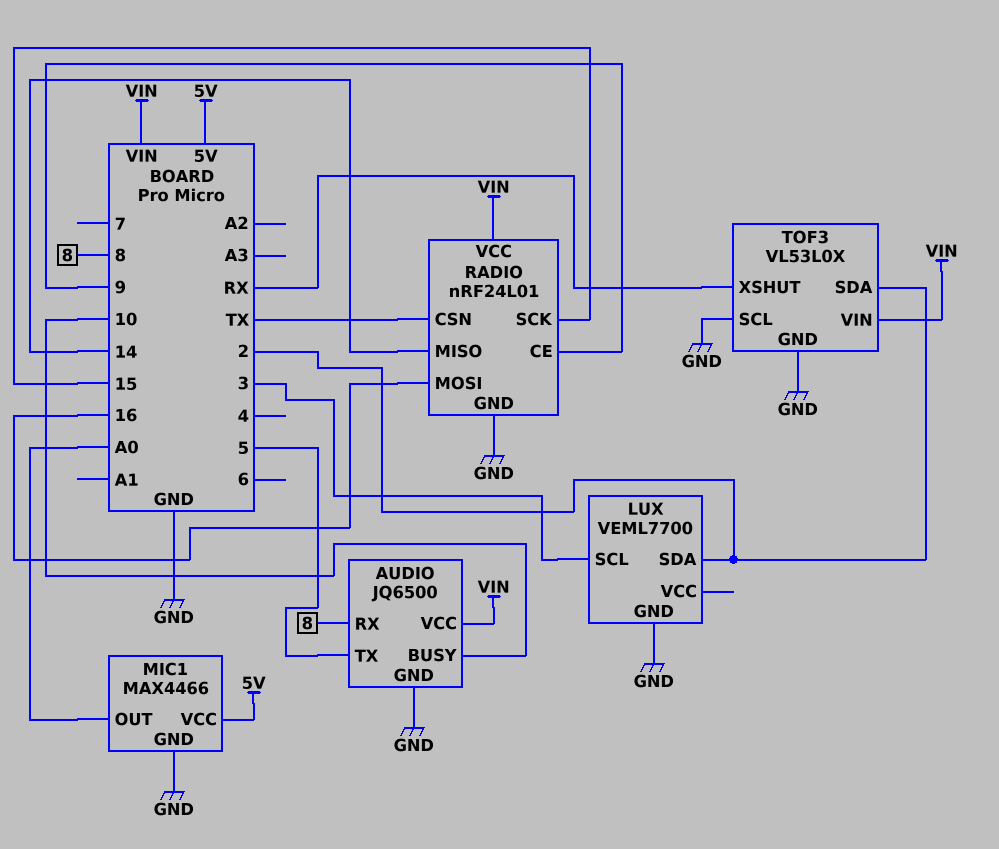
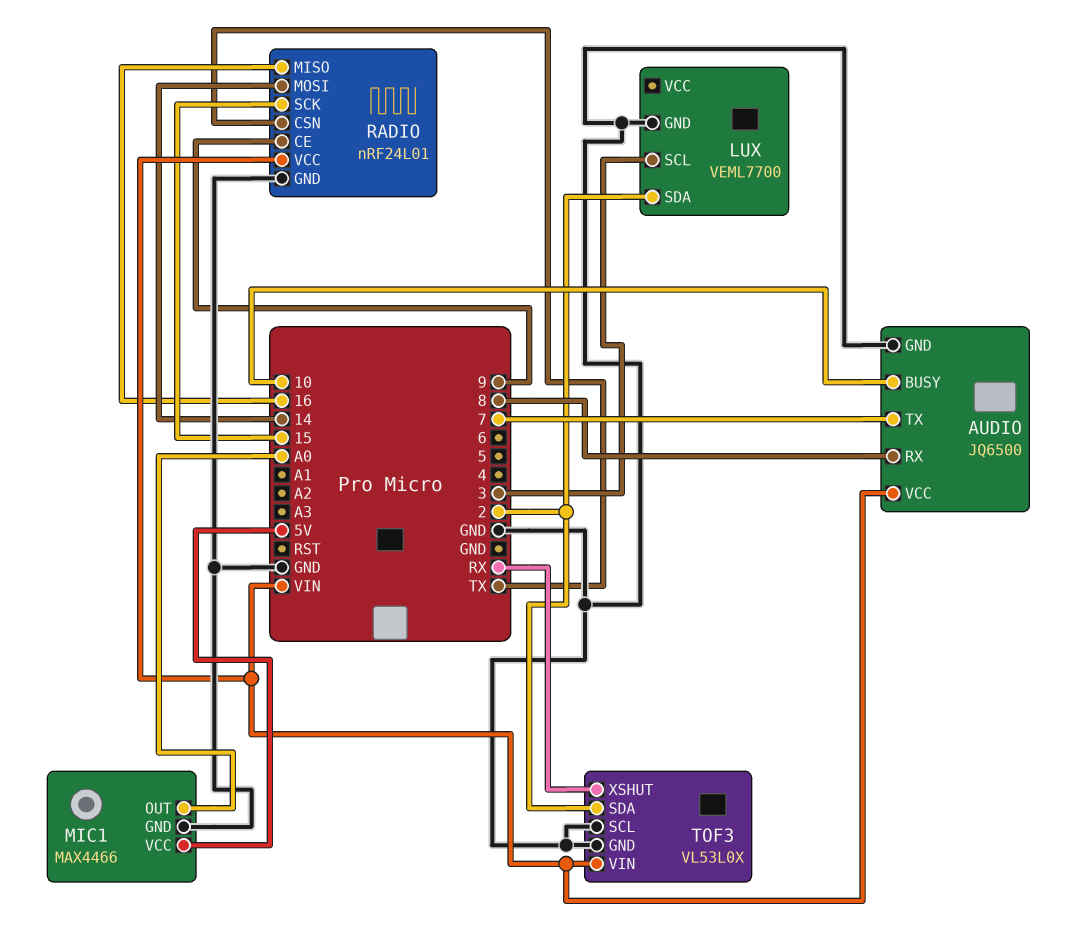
AUDIO pin TX: 5 -> 7
RADIO pin MISO: 14 -> 16
RADIO pin MOSI: 16 -> 14

